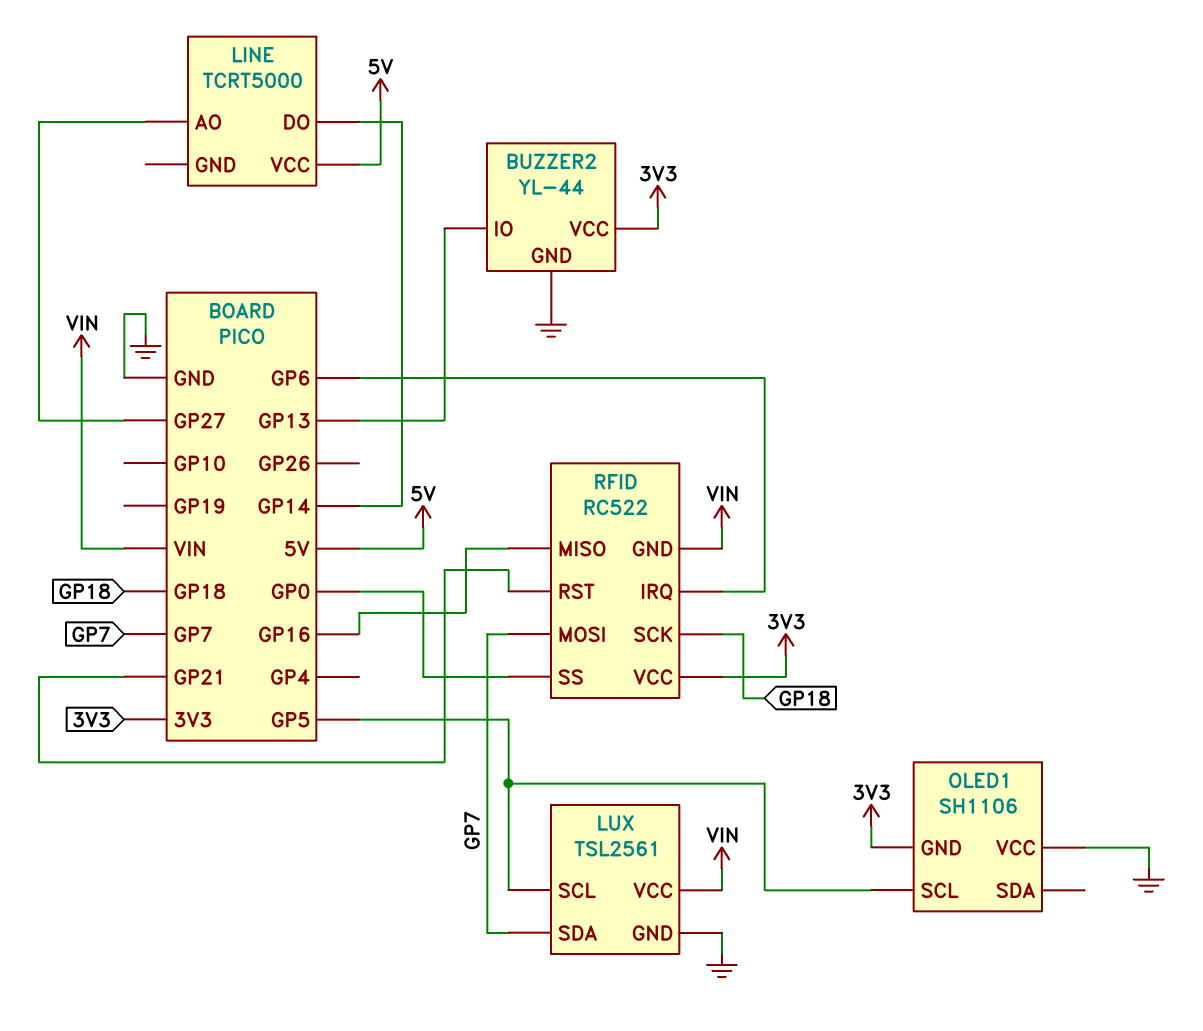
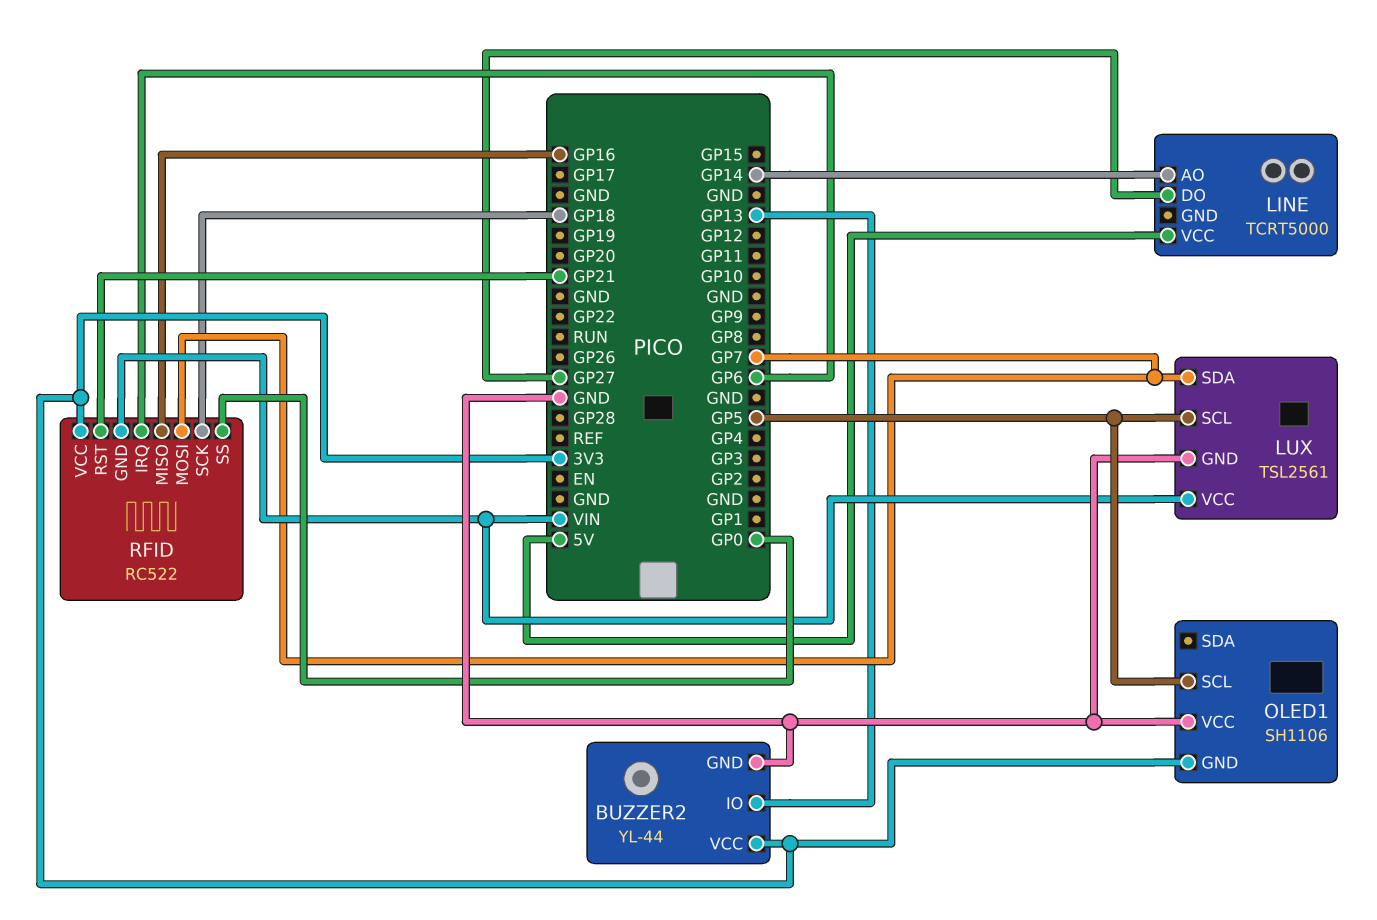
LINE pin AO: GP27 -> GP14
LINE pin DO: GP14 -> GP27

